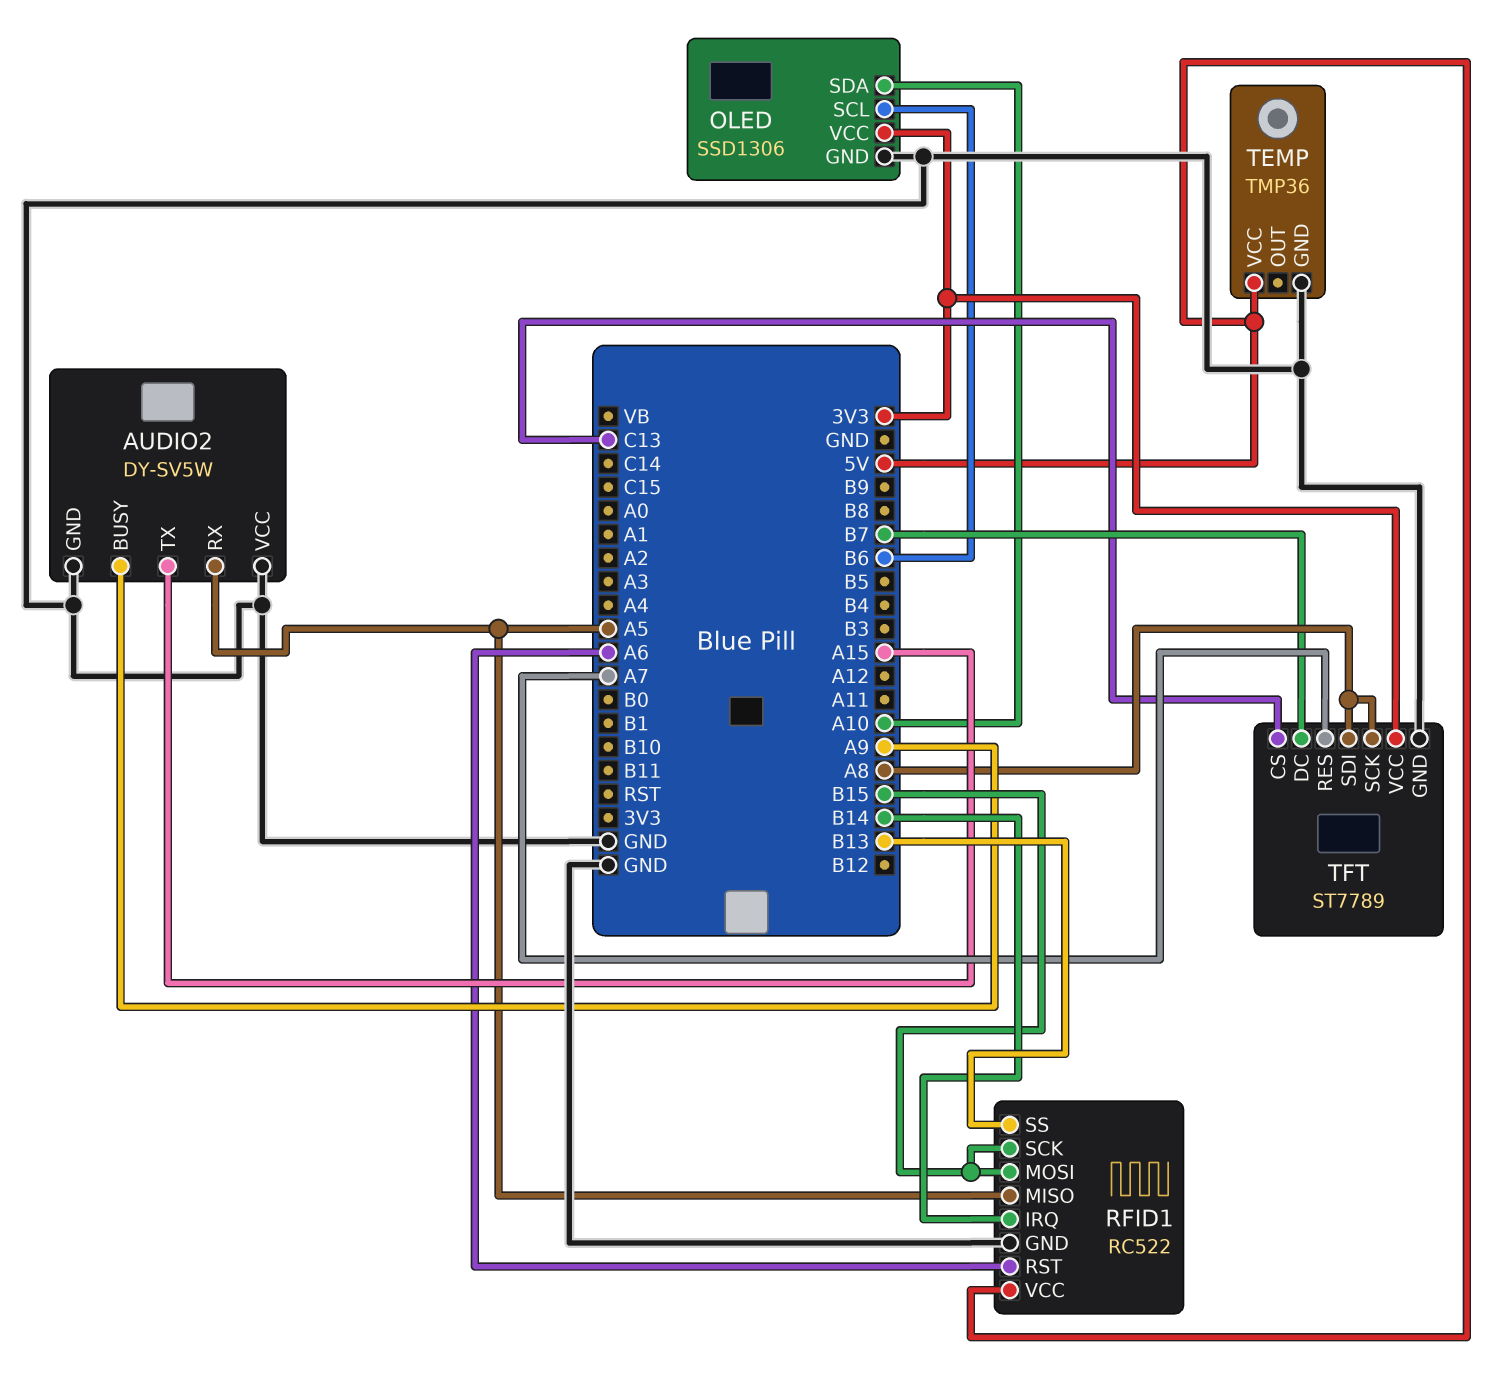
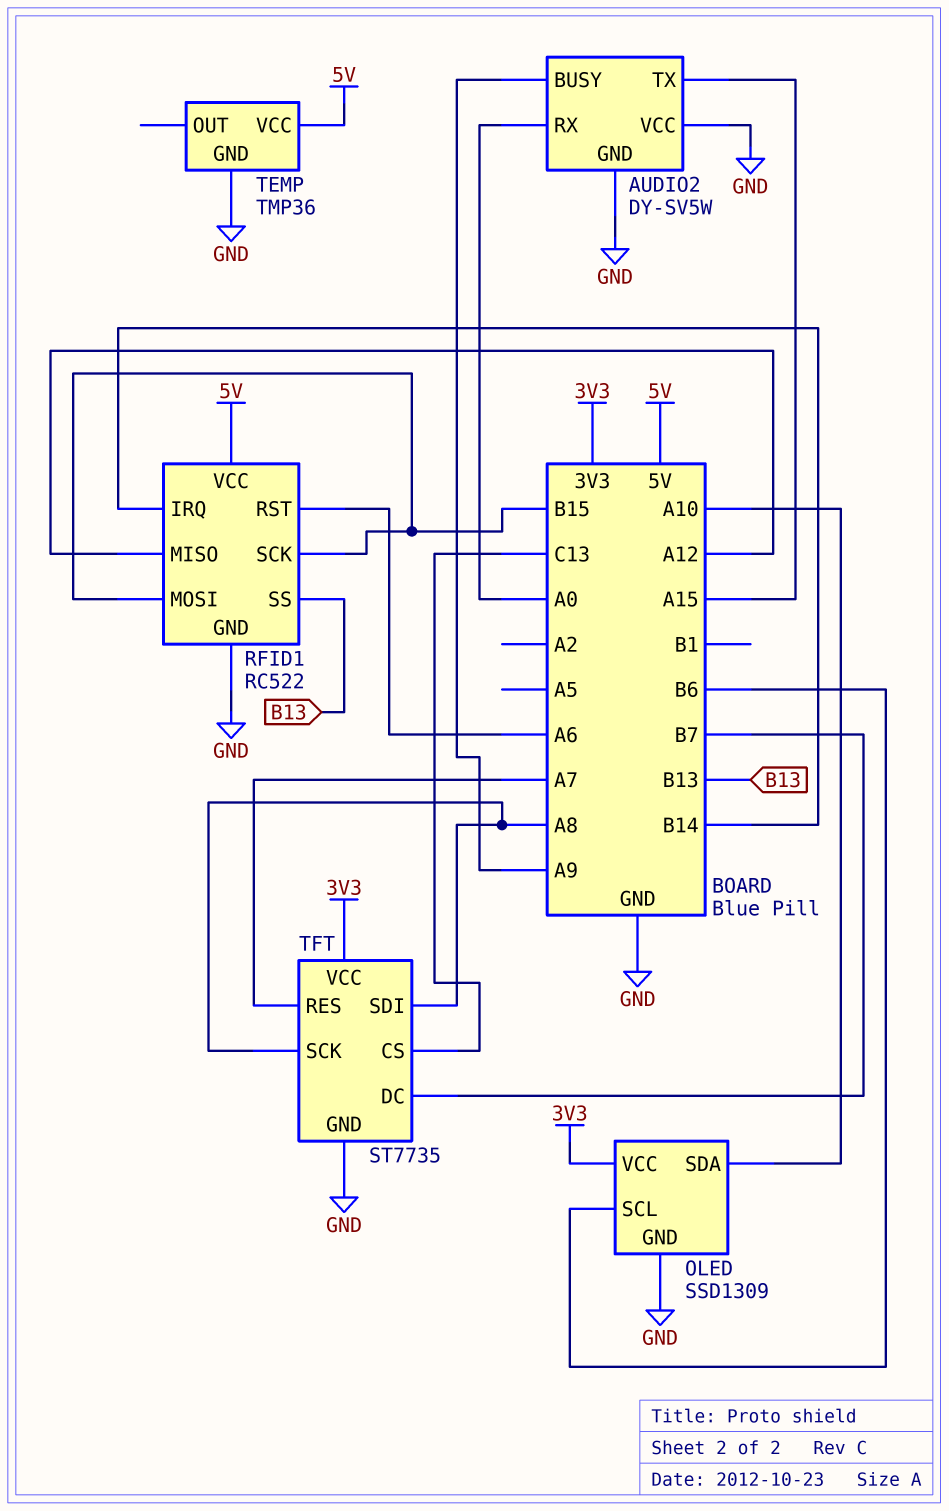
AUDIO2 pin RX: A5 -> A0
OLED: SSD1306 -> SSD1309
RFID1 pin MISO: A5 -> A12
TFT: ST7789 -> ST7735

